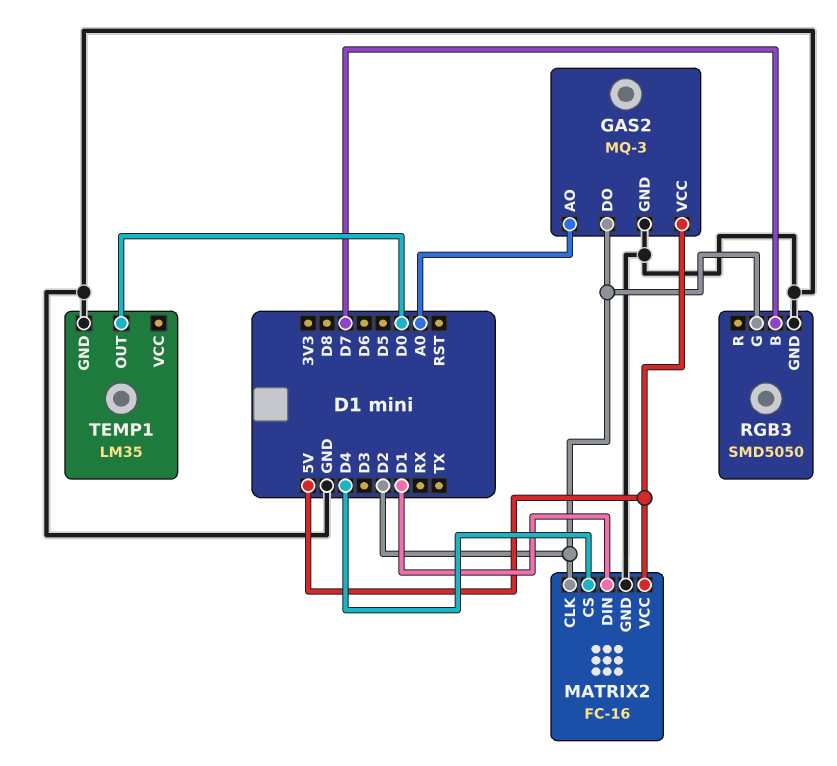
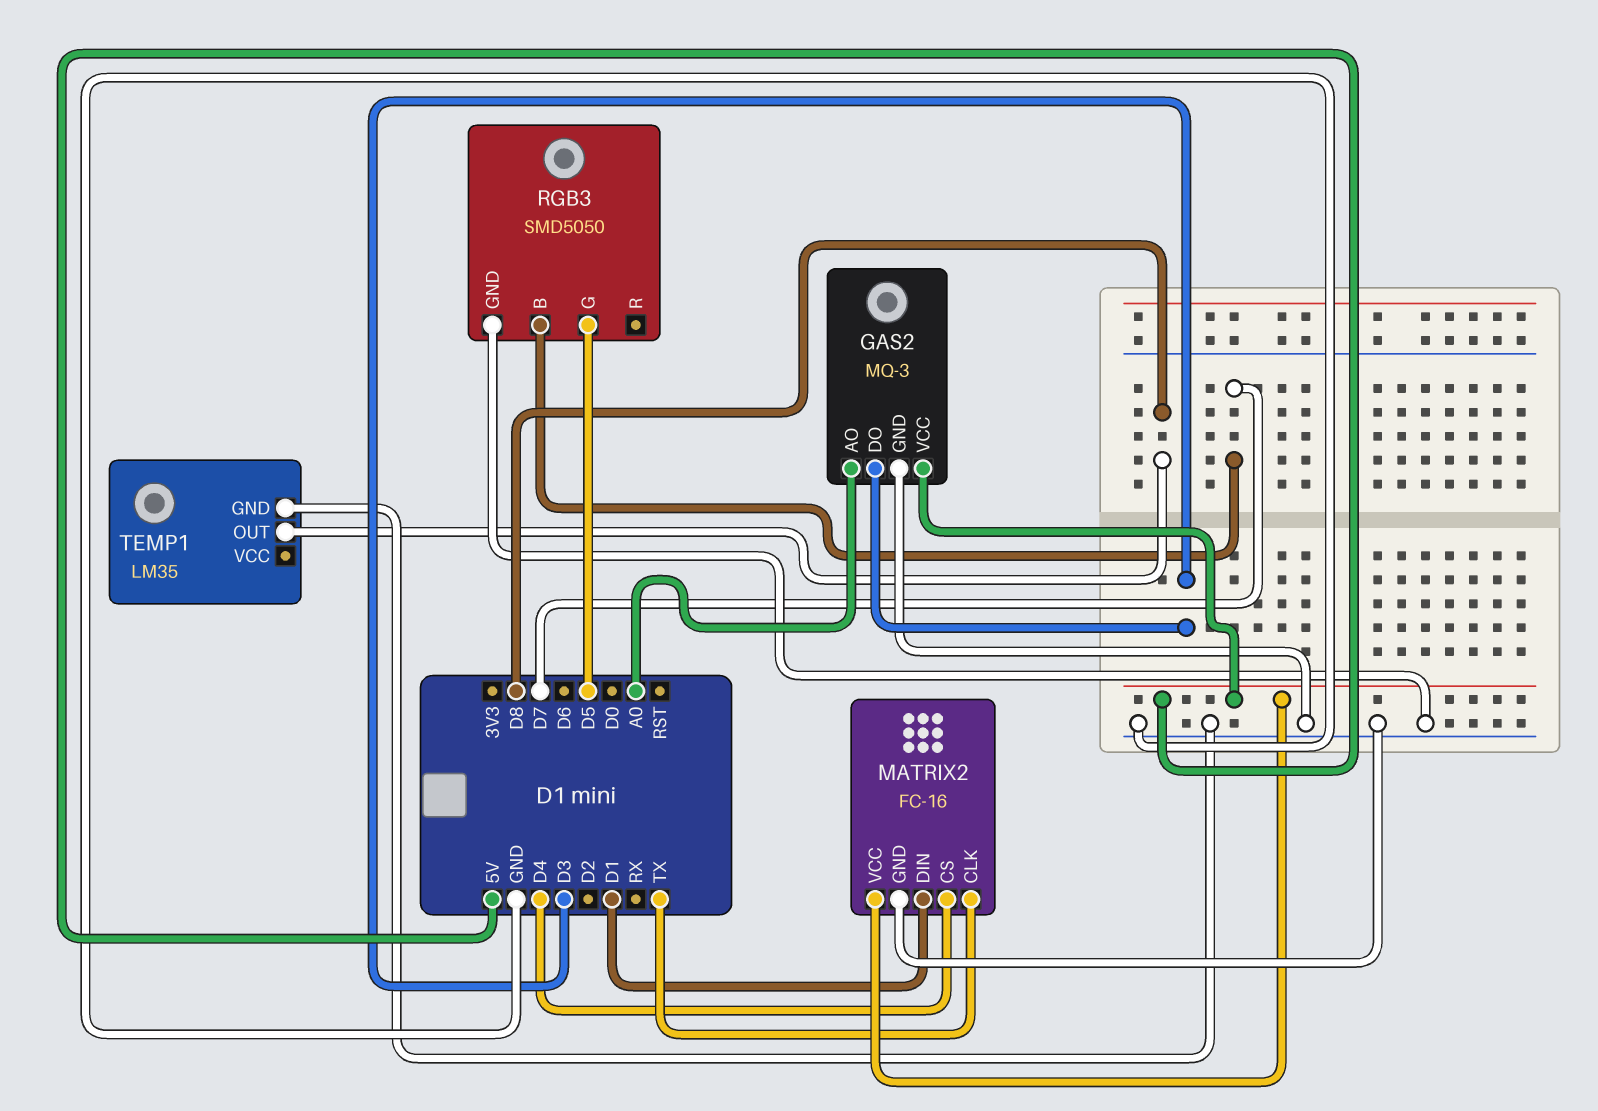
GAS2 pin DO: D2 -> D3
MATRIX2 pin CLK: D2 -> TX
RGB3 pin G: D2 -> D5
TEMP1 pin OUT: D0 -> D8

